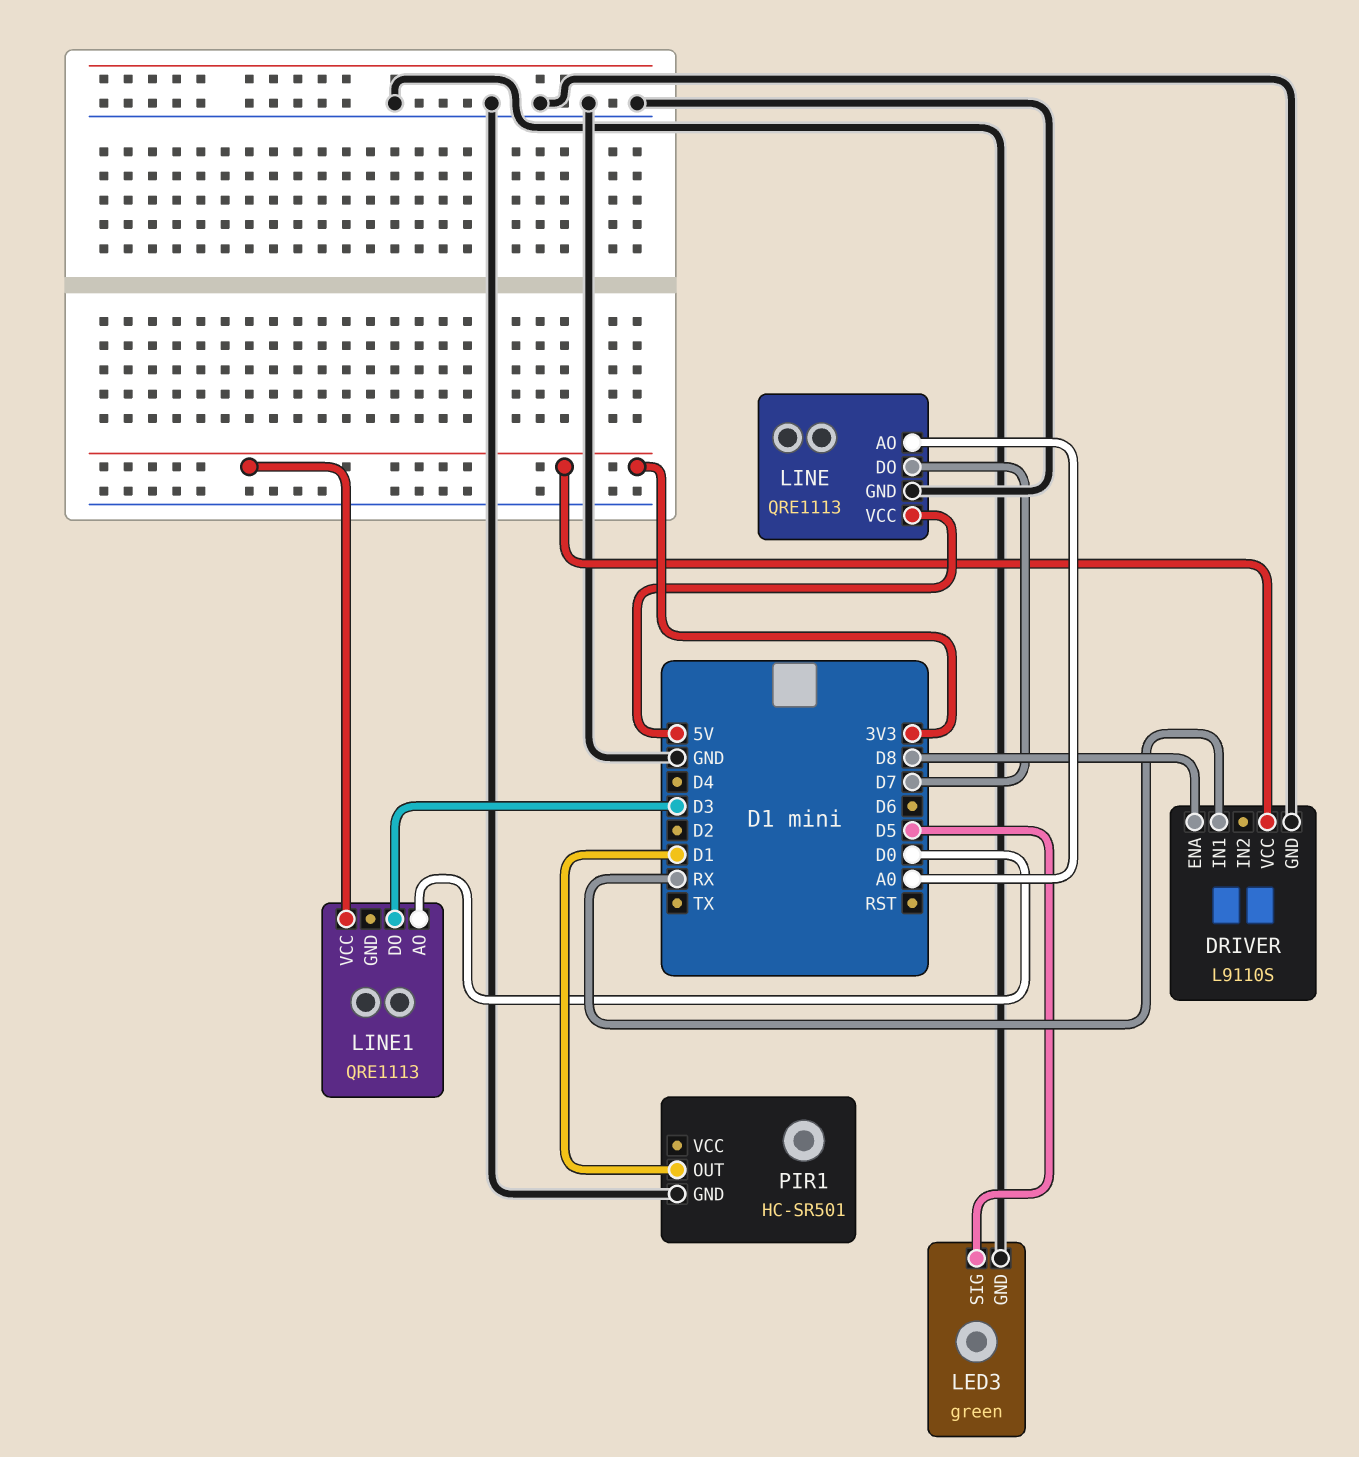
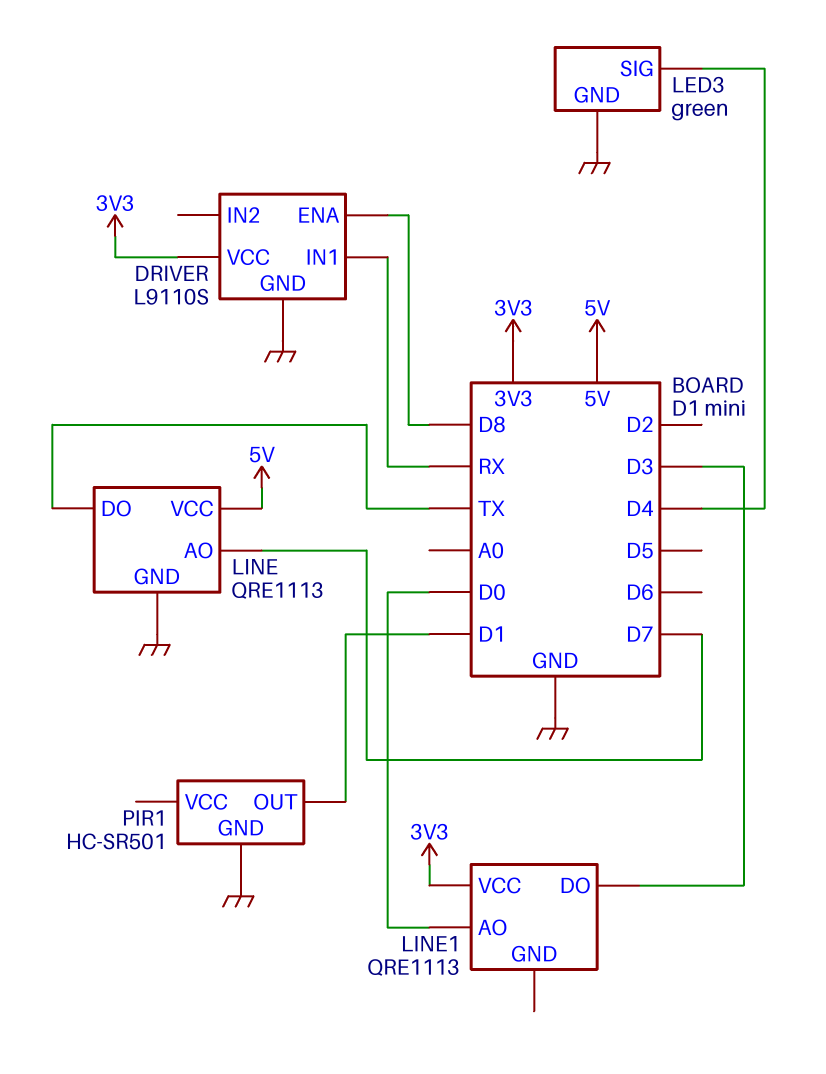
LED3 pin SIG: D5 -> D4
LINE pin AO: A0 -> D7
LINE pin DO: D7 -> TX

